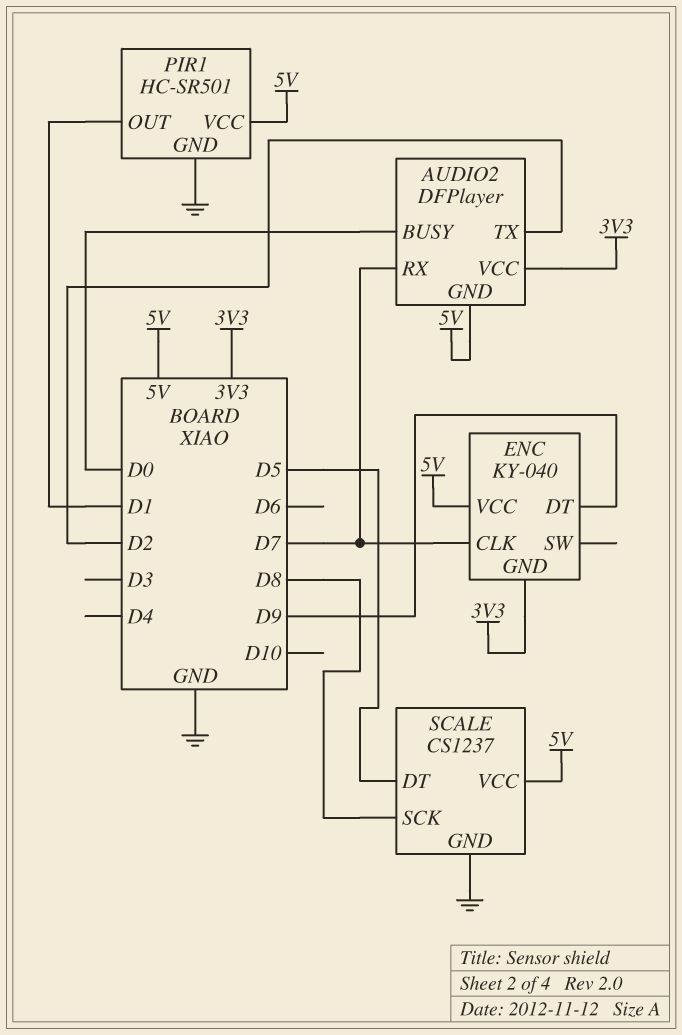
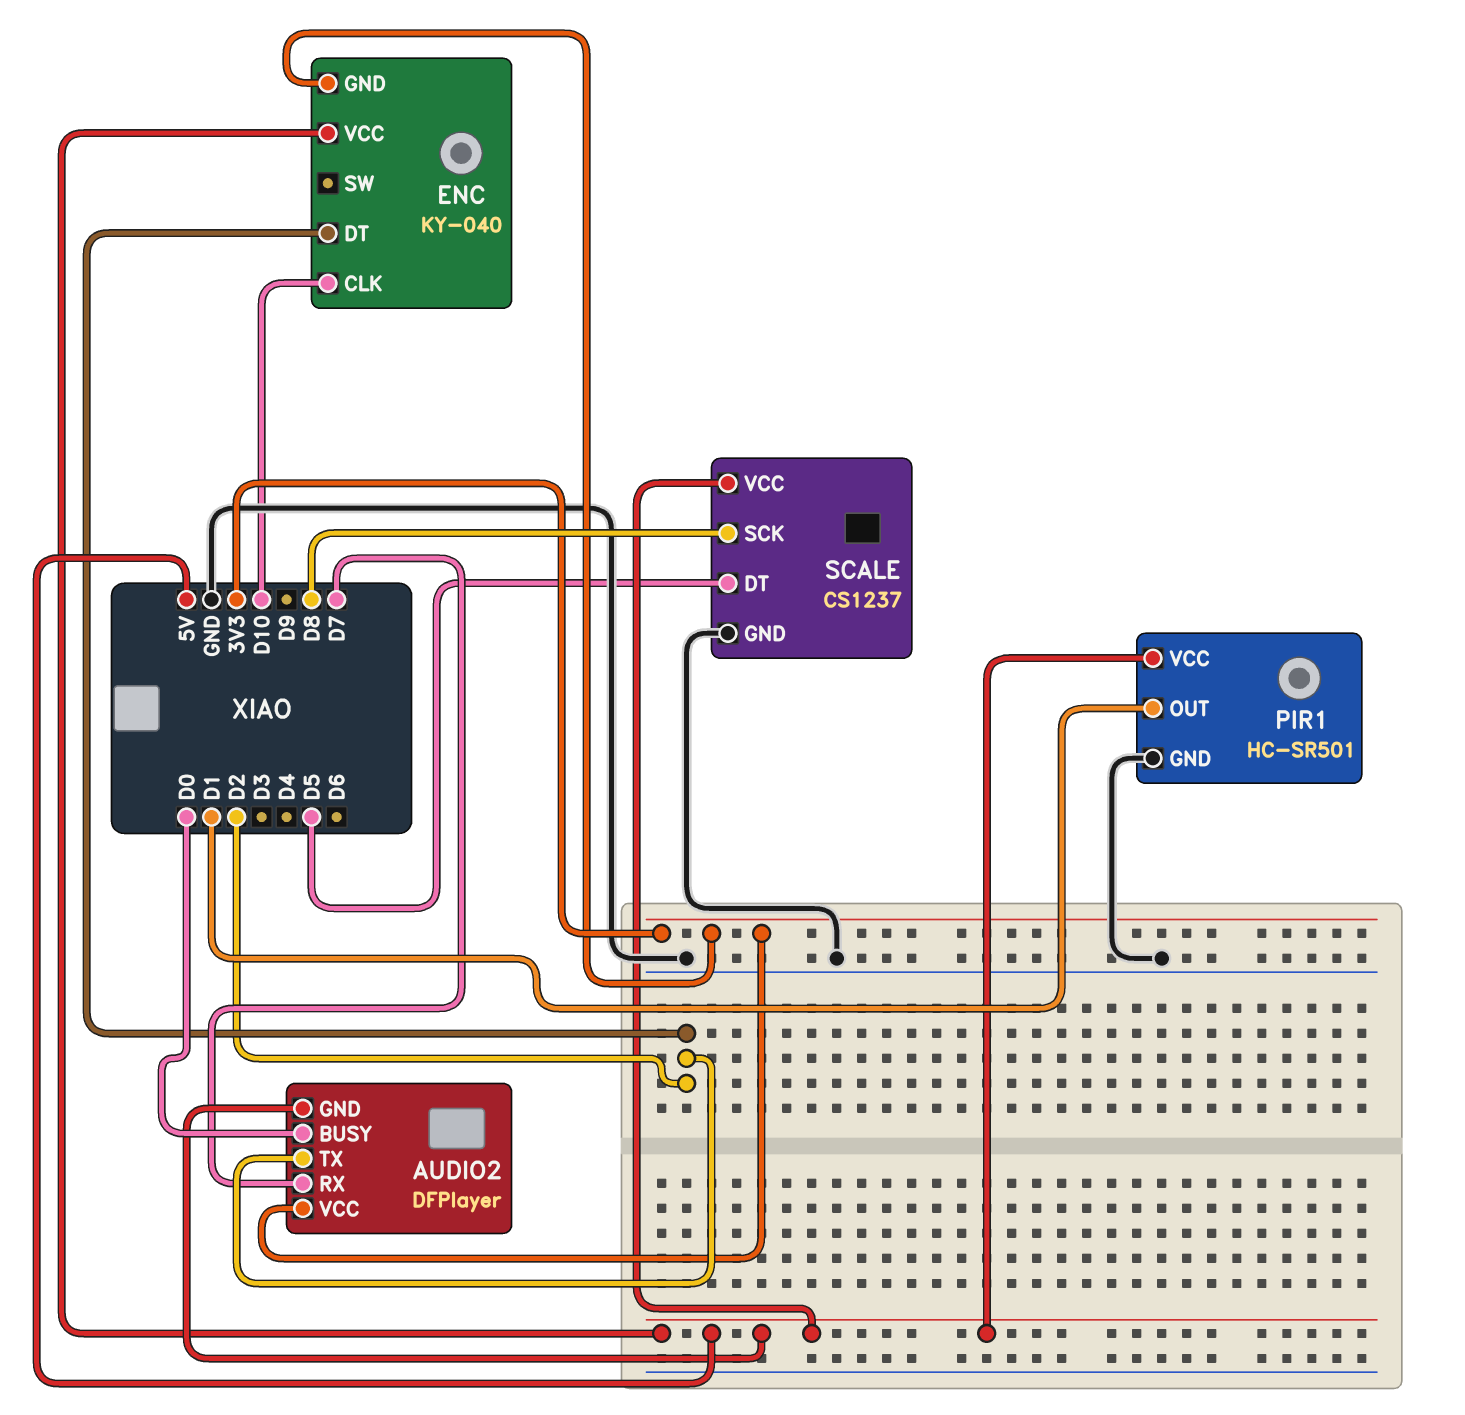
ENC pin CLK: D7 -> D10
ENC pin DT: D9 -> D2

